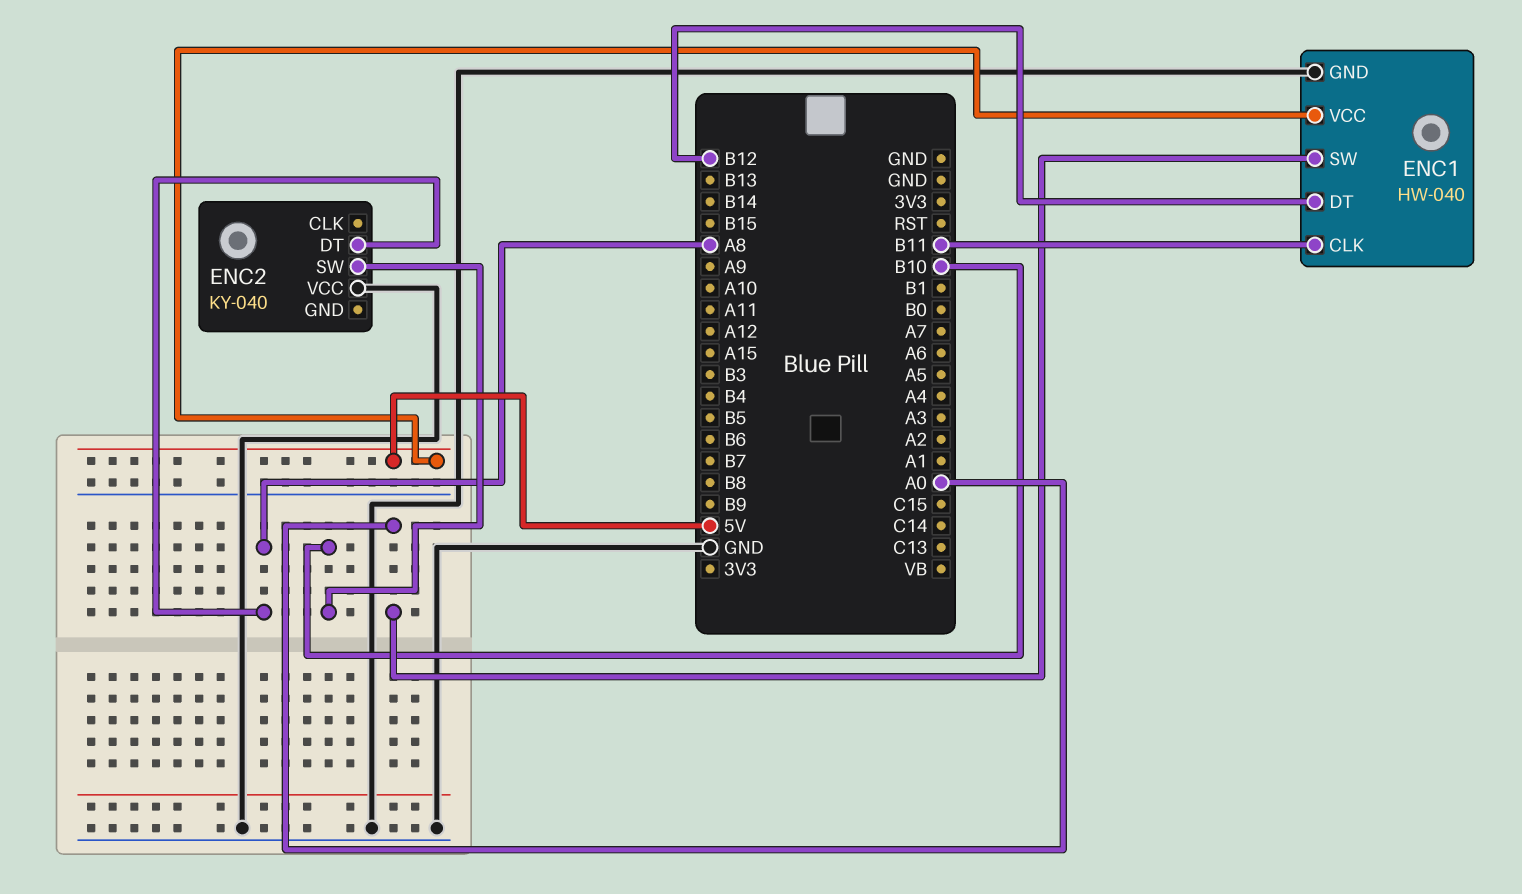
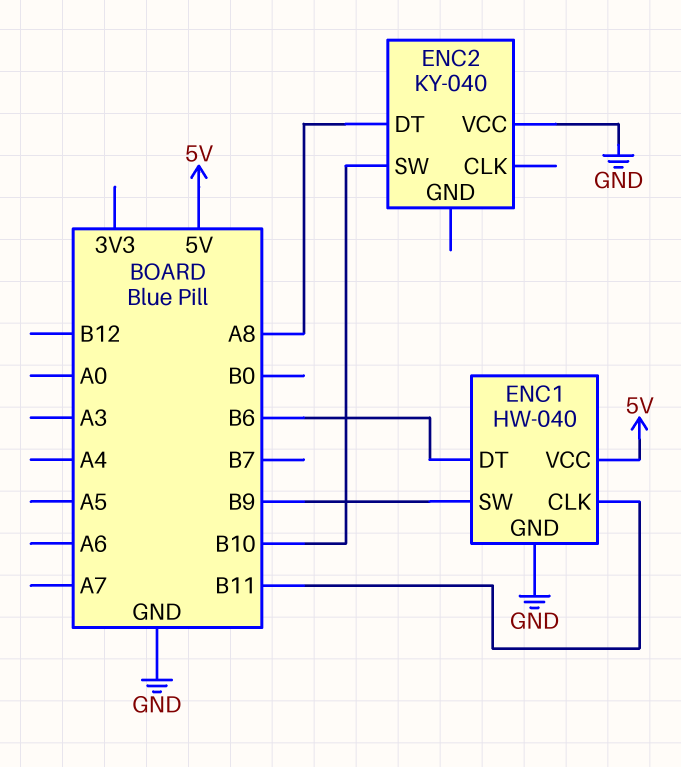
ENC1 pin DT: B12 -> B6
ENC1 pin SW: A0 -> B9

